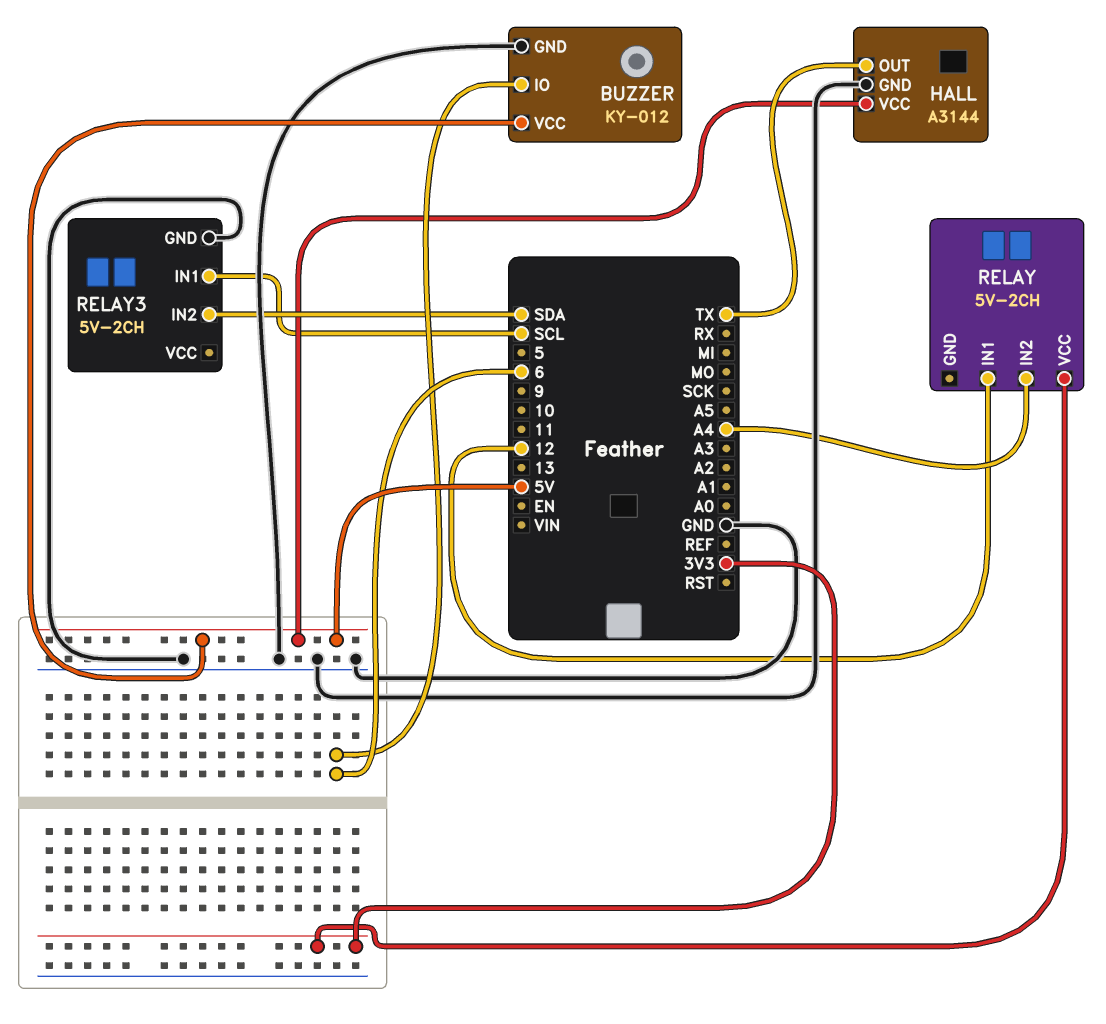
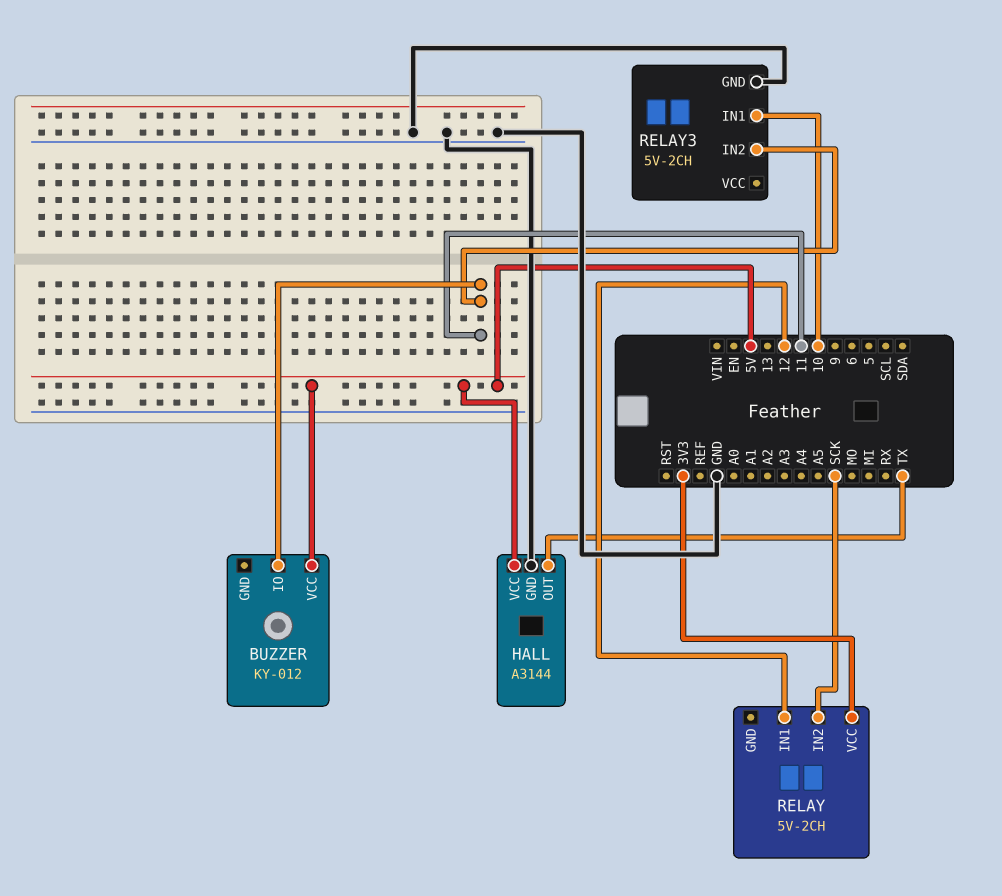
BUZZER pin GND: GND -> none
BUZZER pin IO: 6 -> 11
RELAY pin IN2: A4 -> SCK
RELAY3 pin IN1: SCL -> 10
RELAY3 pin IN2: SDA -> 11

